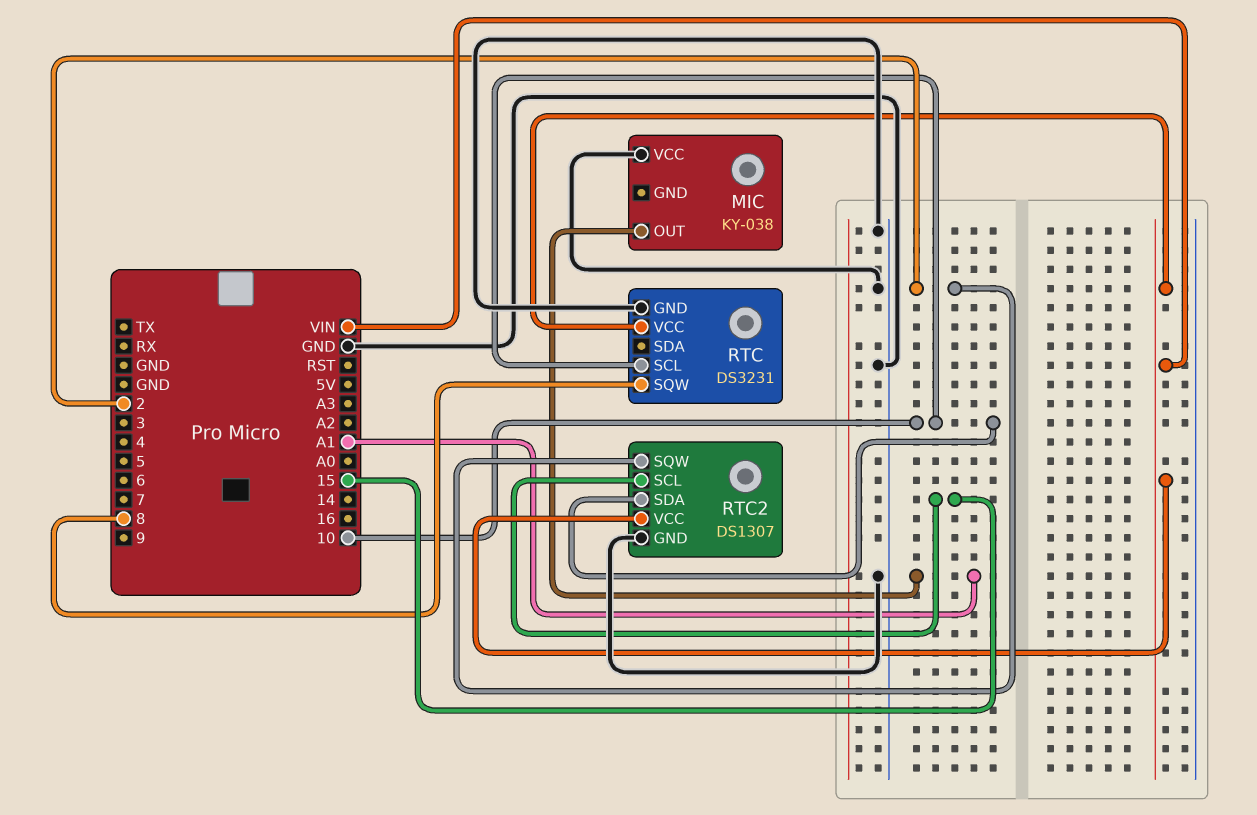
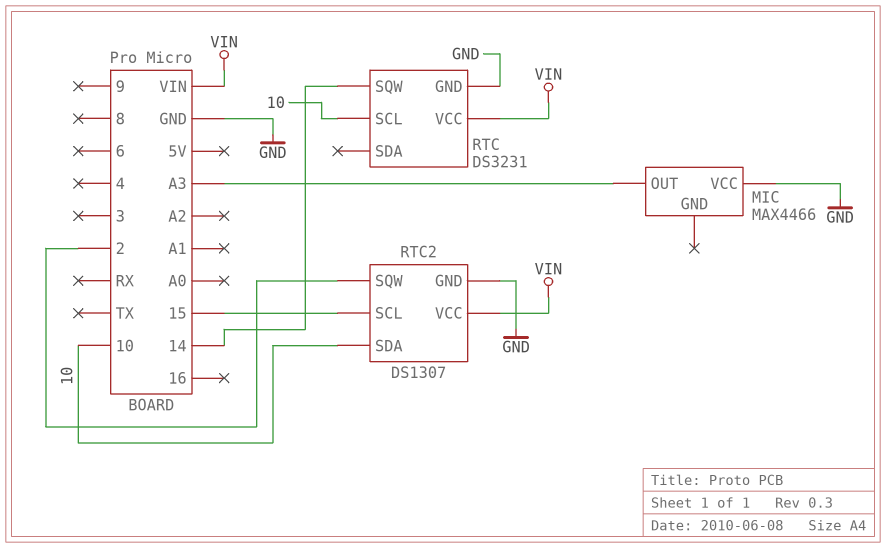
MIC: KY-038 -> MAX4466
MIC pin OUT: A1 -> A3
RTC pin SQW: 8 -> 14

